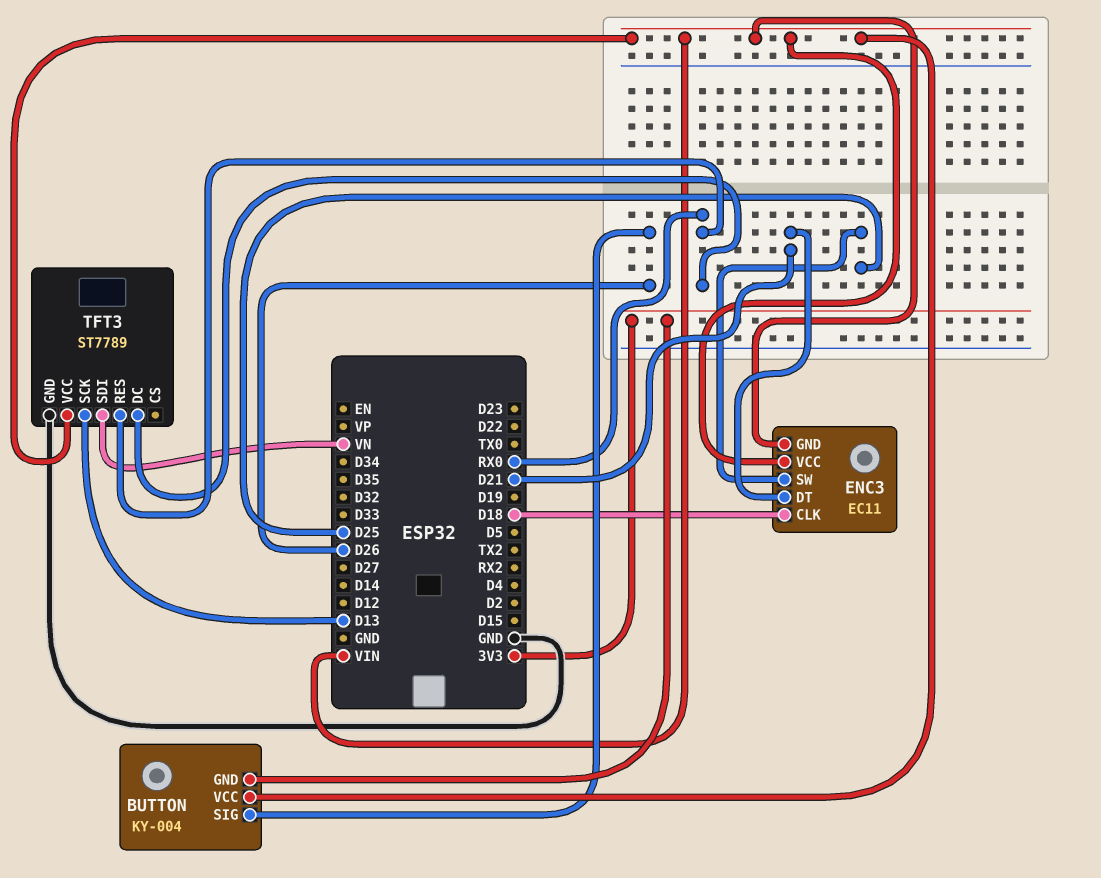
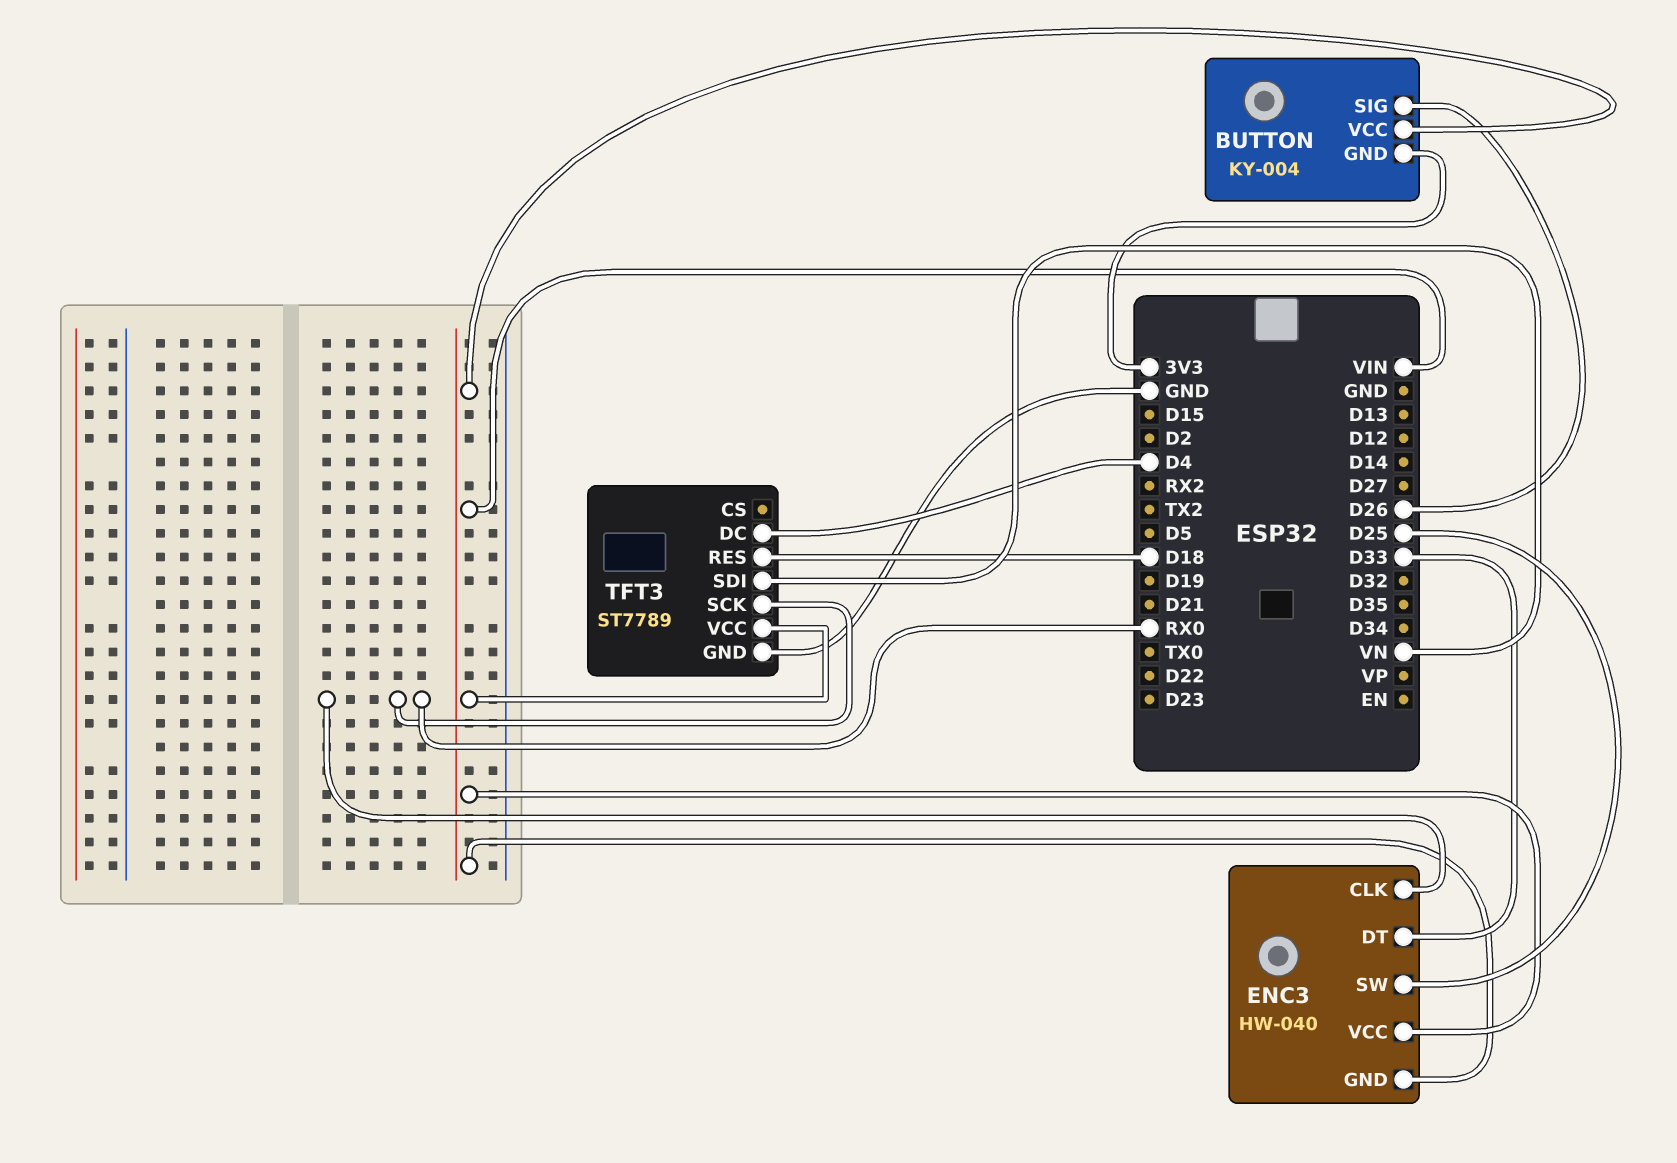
ENC3: EC11 -> HW-040
ENC3 pin CLK: D18 -> RX0
ENC3 pin DT: D21 -> D33
TFT3 pin DC: RX0 -> D4
TFT3 pin RES: RX0 -> D18
TFT3 pin SCK: D13 -> RX0

